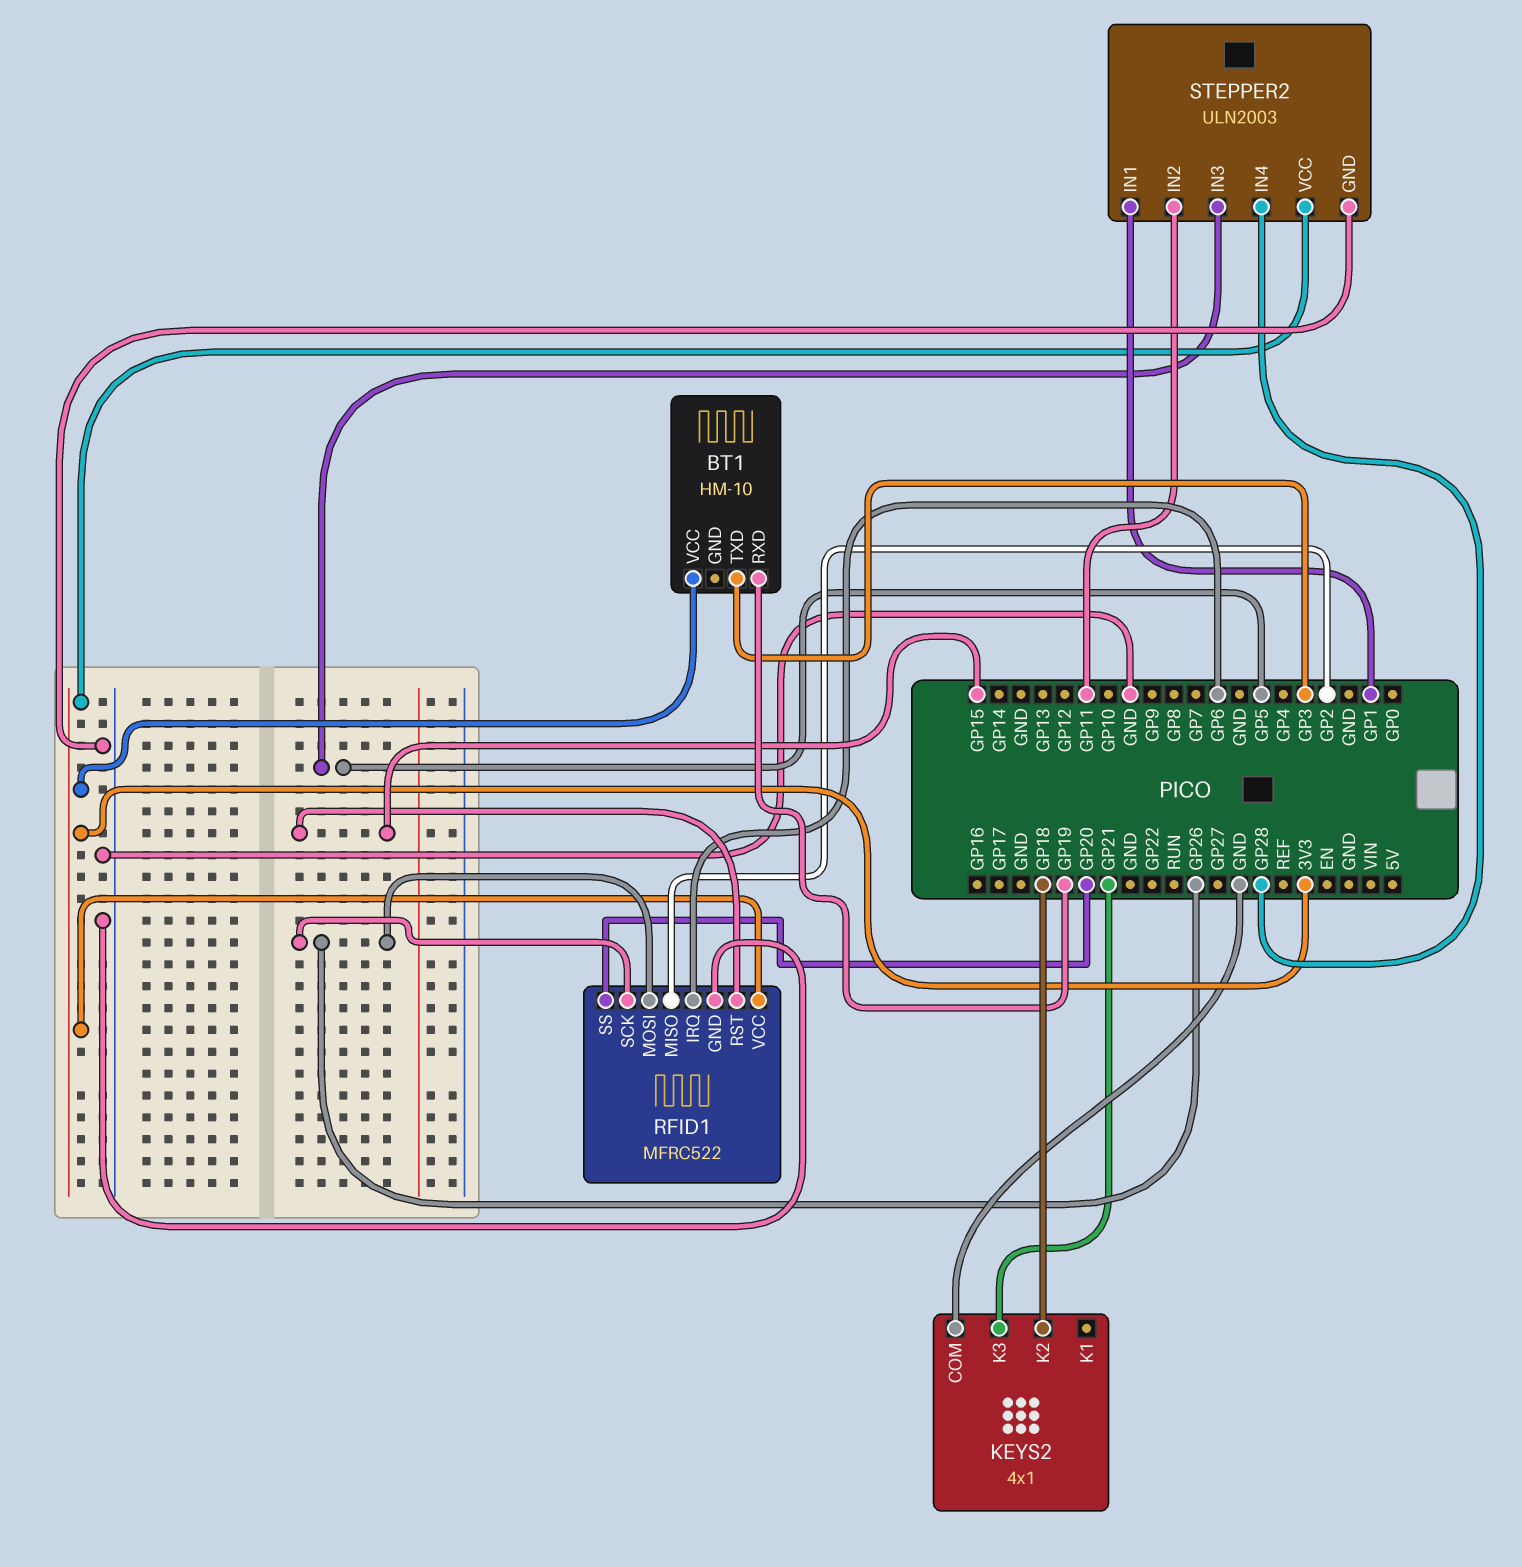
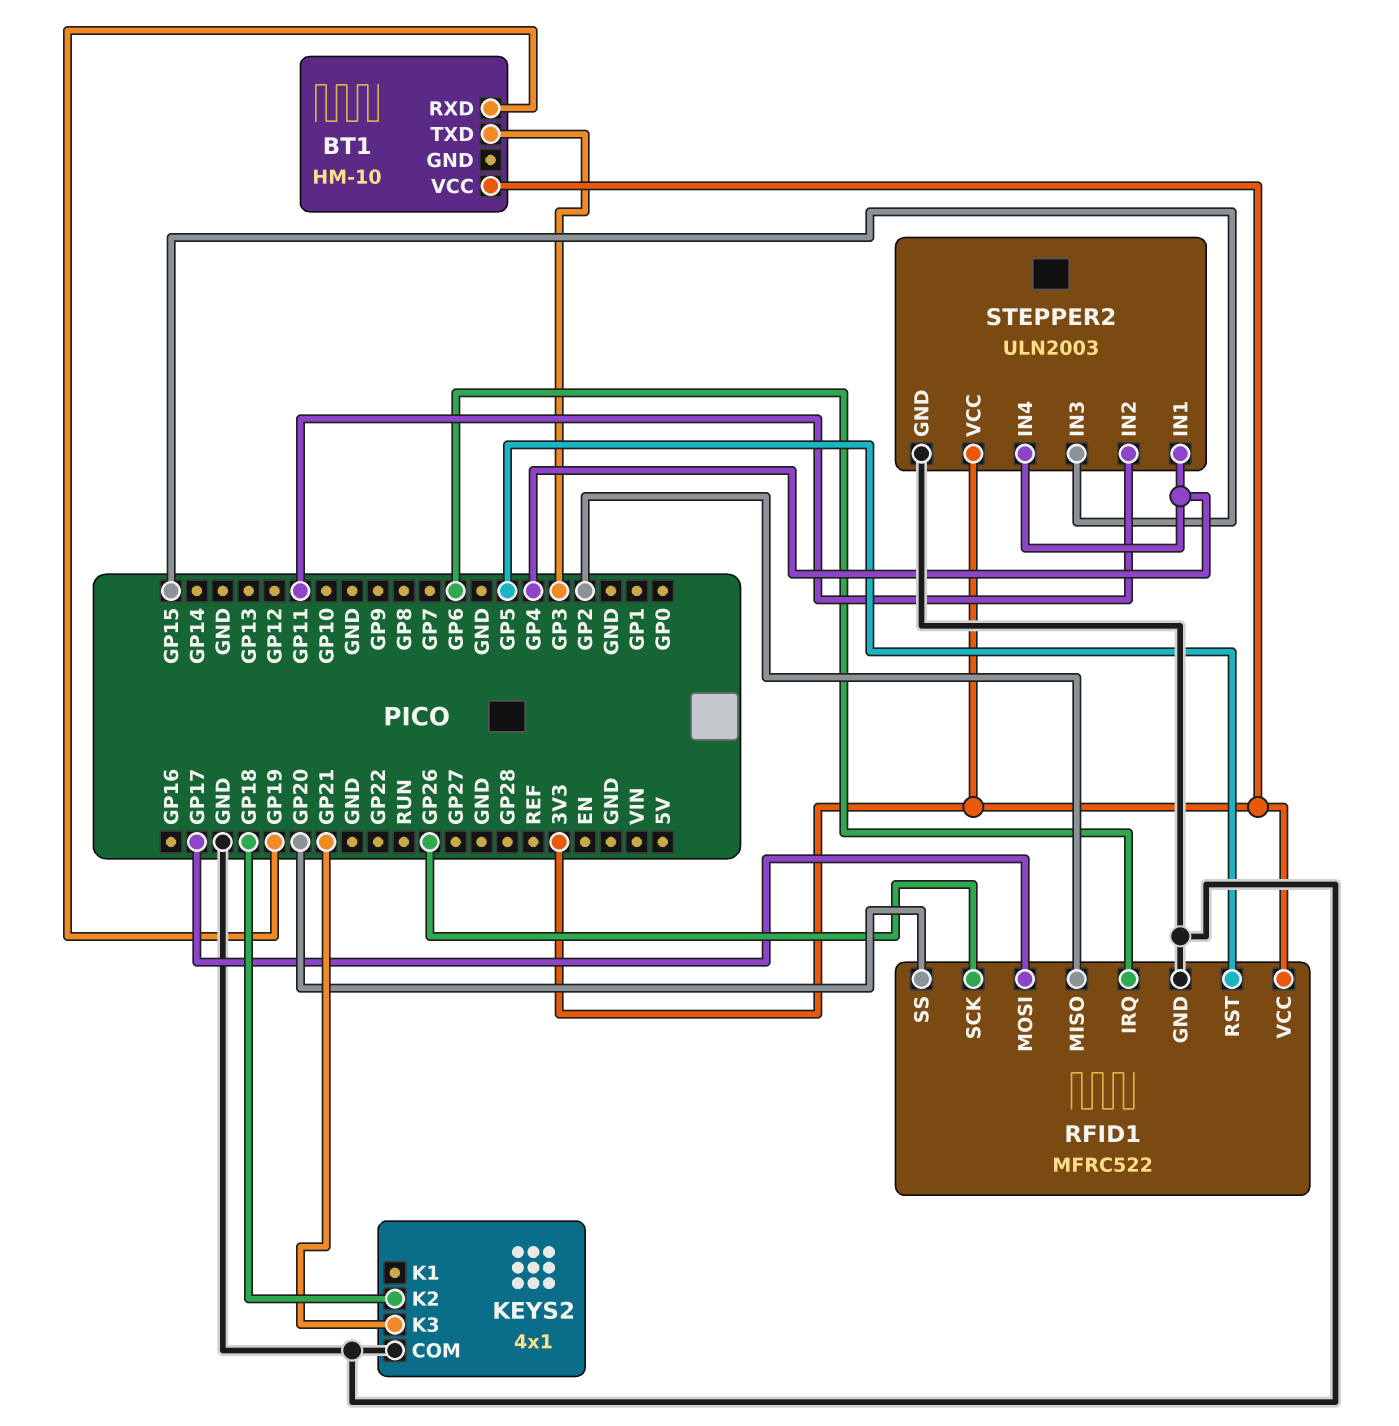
RFID1 pin MOSI: GP26 -> GP17
RFID1 pin RST: GP15 -> GP5
STEPPER2 pin IN1: GP1 -> GP4
STEPPER2 pin IN3: GP5 -> GP15
STEPPER2 pin IN4: GP28 -> GP4

